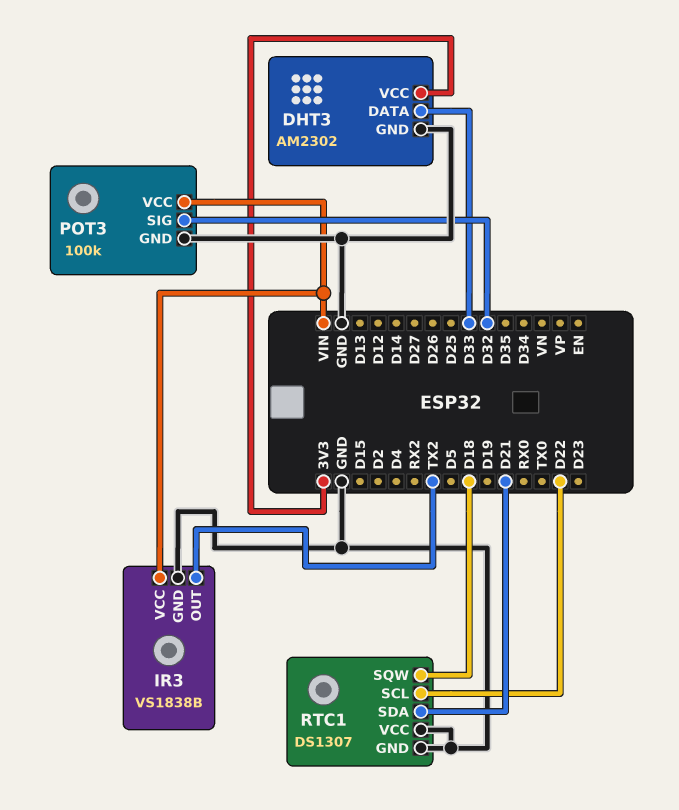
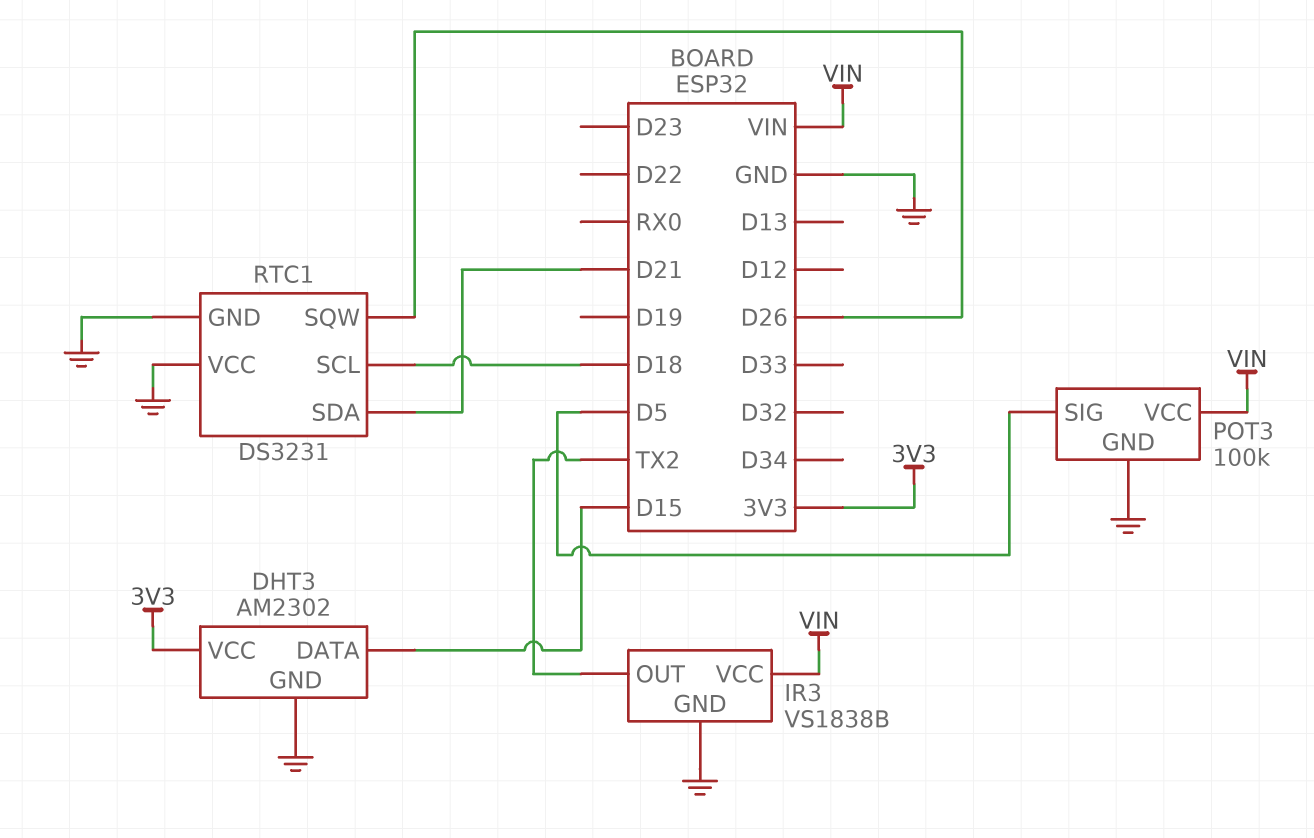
DHT3 pin DATA: D33 -> D15
POT3 pin SIG: D32 -> D5
RTC1: DS1307 -> DS3231
RTC1 pin SCL: D22 -> D18
RTC1 pin SQW: D18 -> D26

